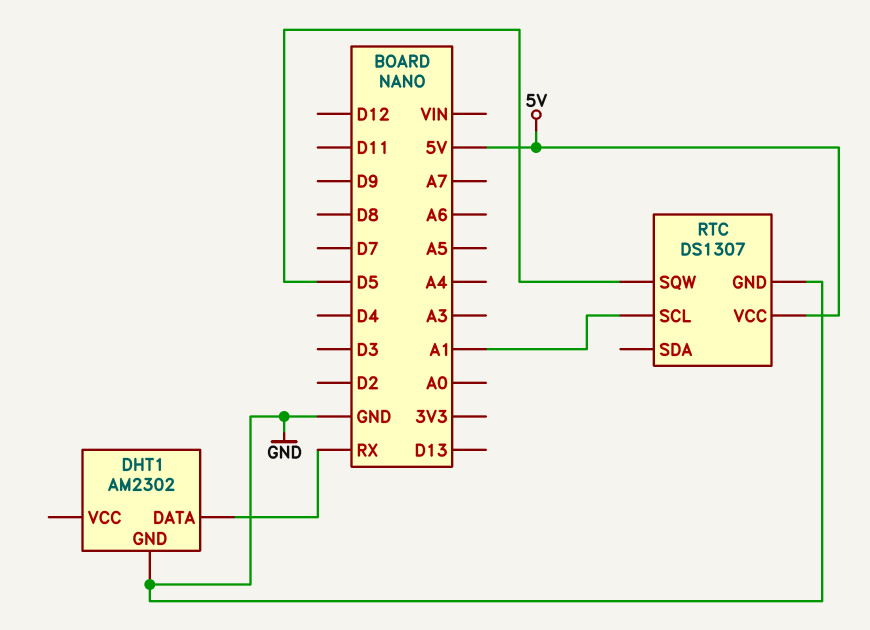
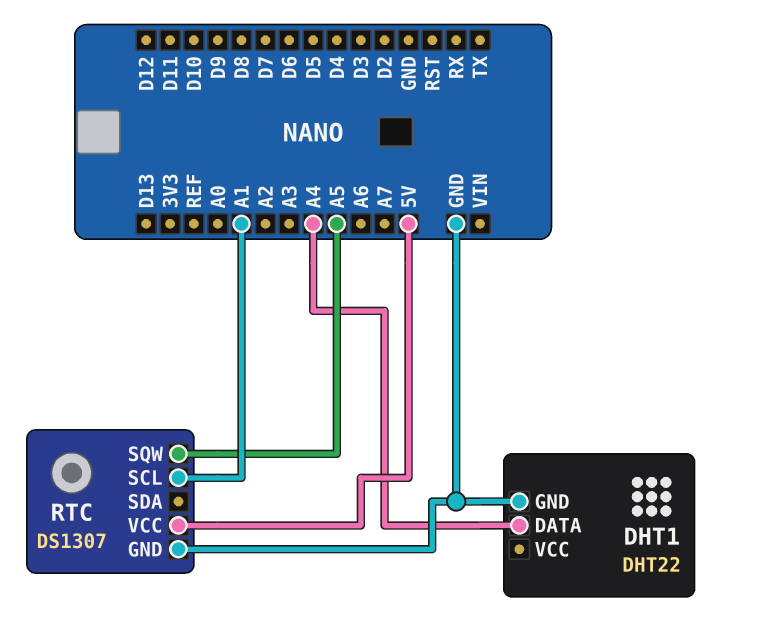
DHT1: AM2302 -> DHT22
DHT1 pin DATA: RX -> A4
RTC pin SQW: D5 -> A5

